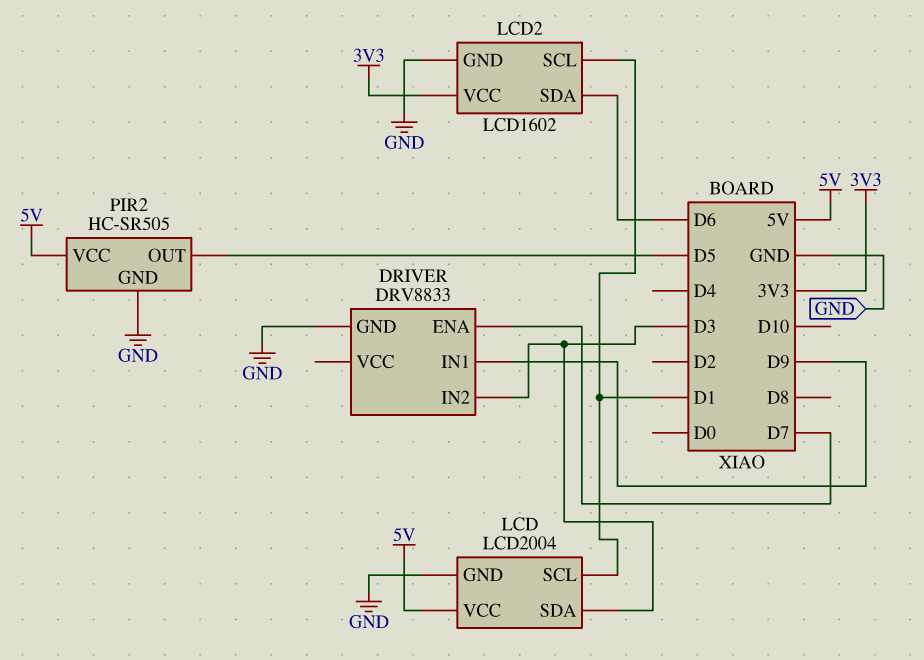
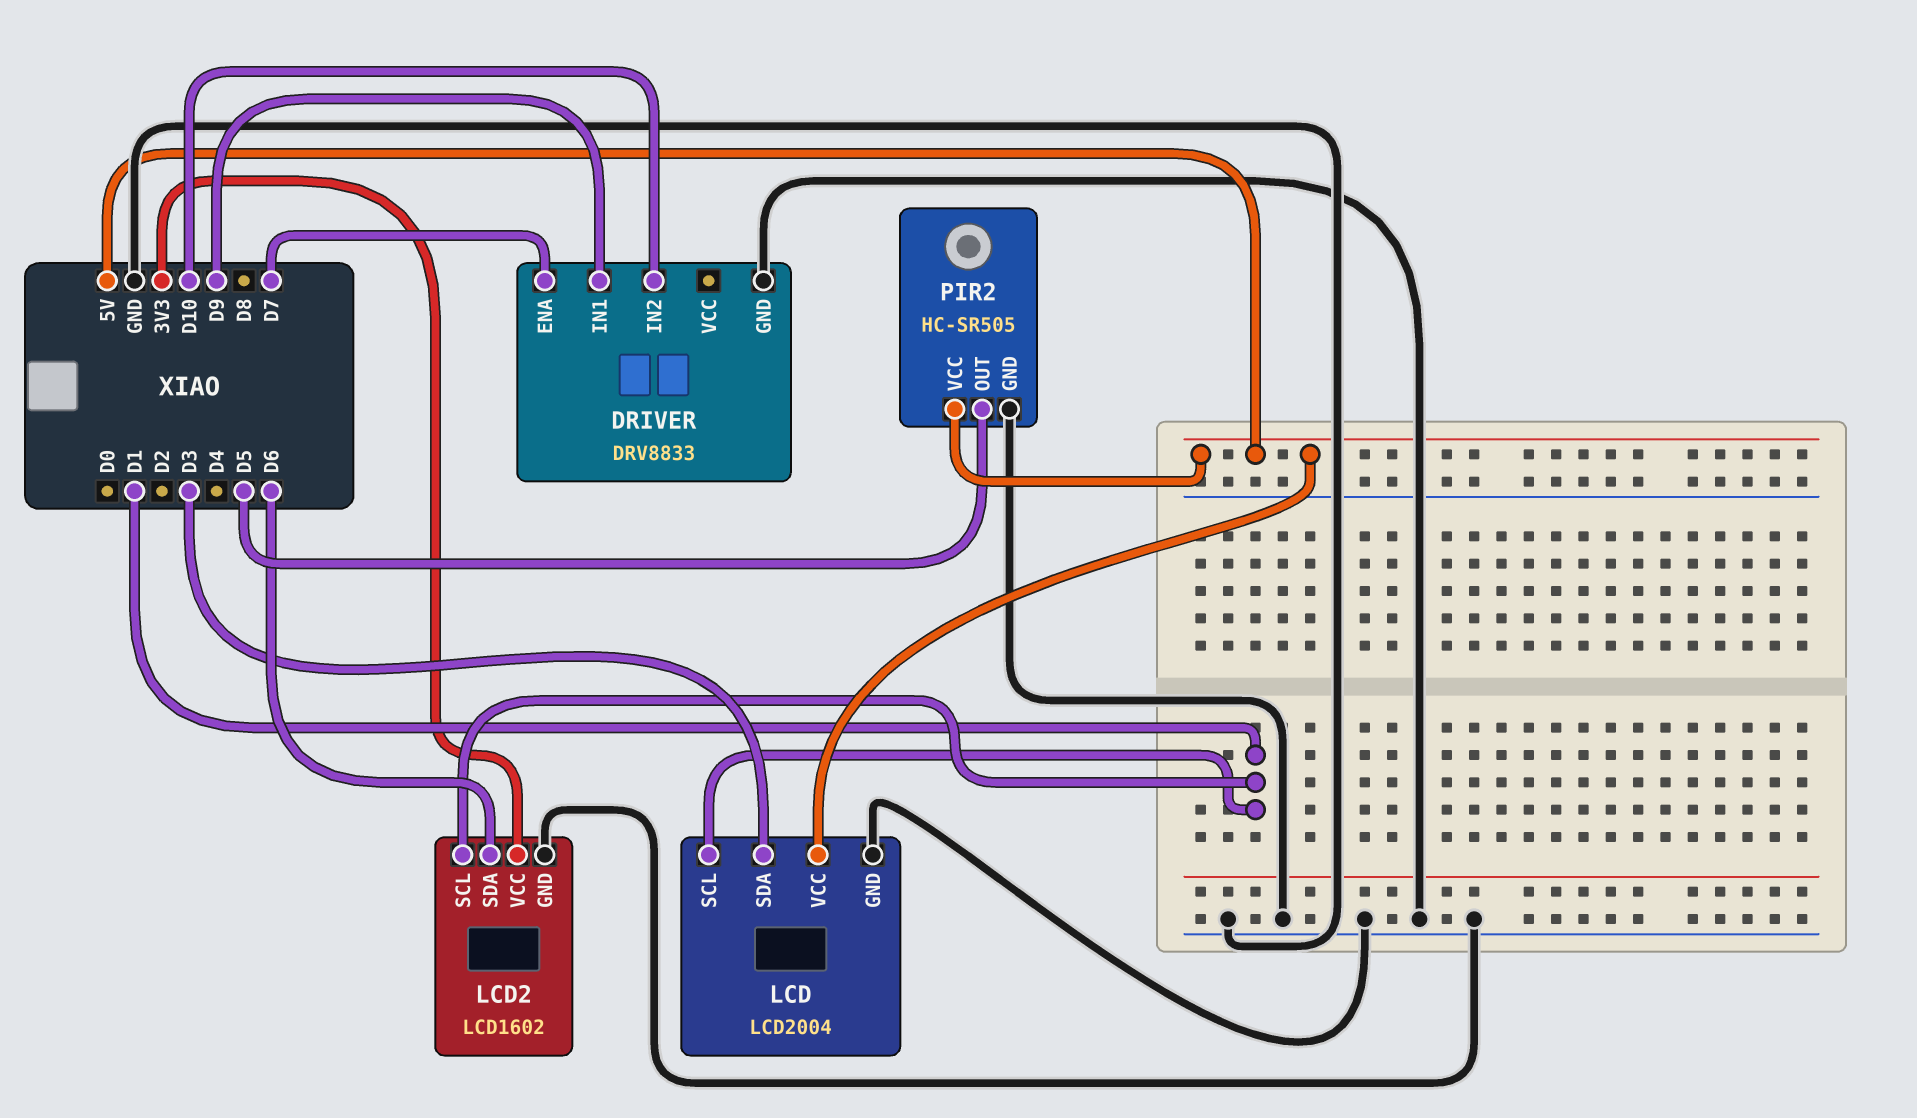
DRIVER pin IN2: D3 -> D10

